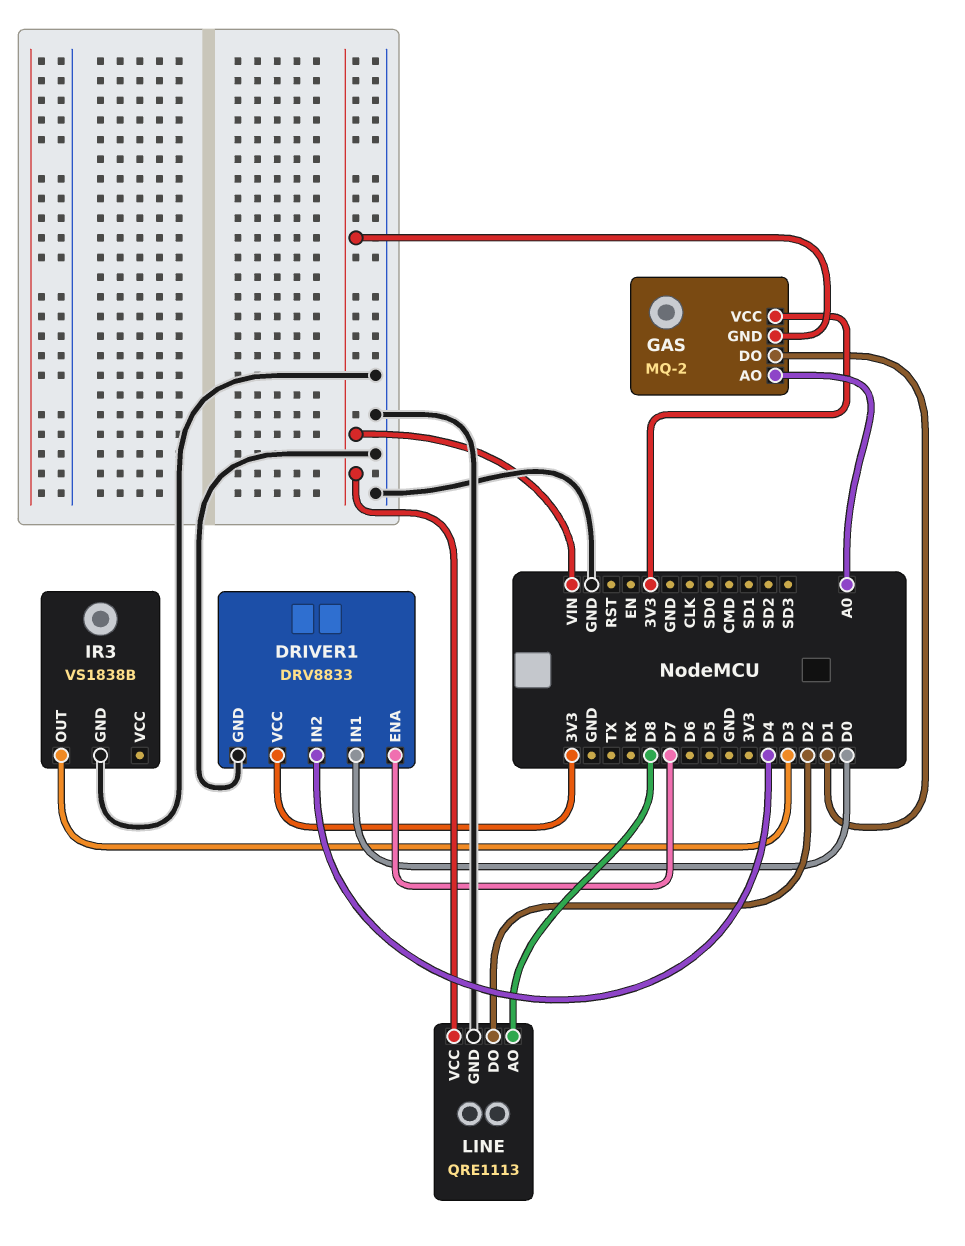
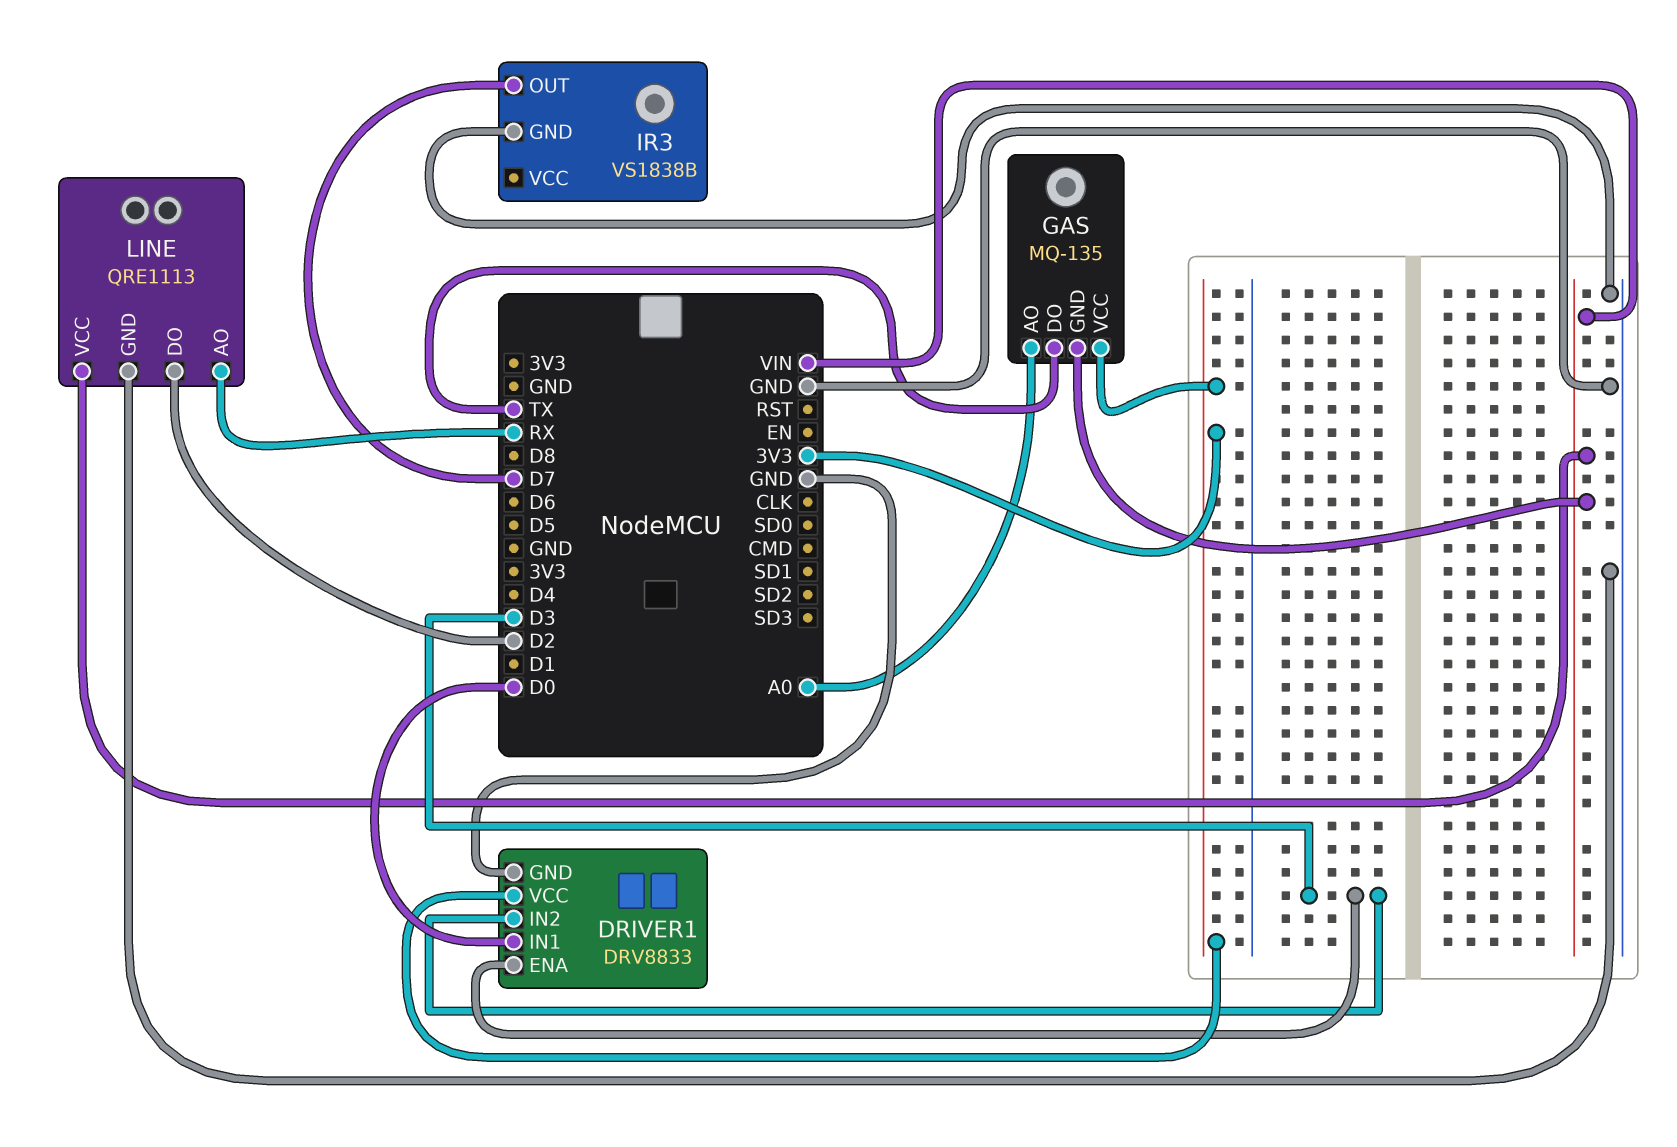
DRIVER1 pin ENA: D7 -> D3
DRIVER1 pin IN2: D4 -> D3
GAS: MQ-2 -> MQ-135
GAS pin DO: D1 -> TX
IR3 pin OUT: D3 -> D7
LINE pin AO: D8 -> RX

